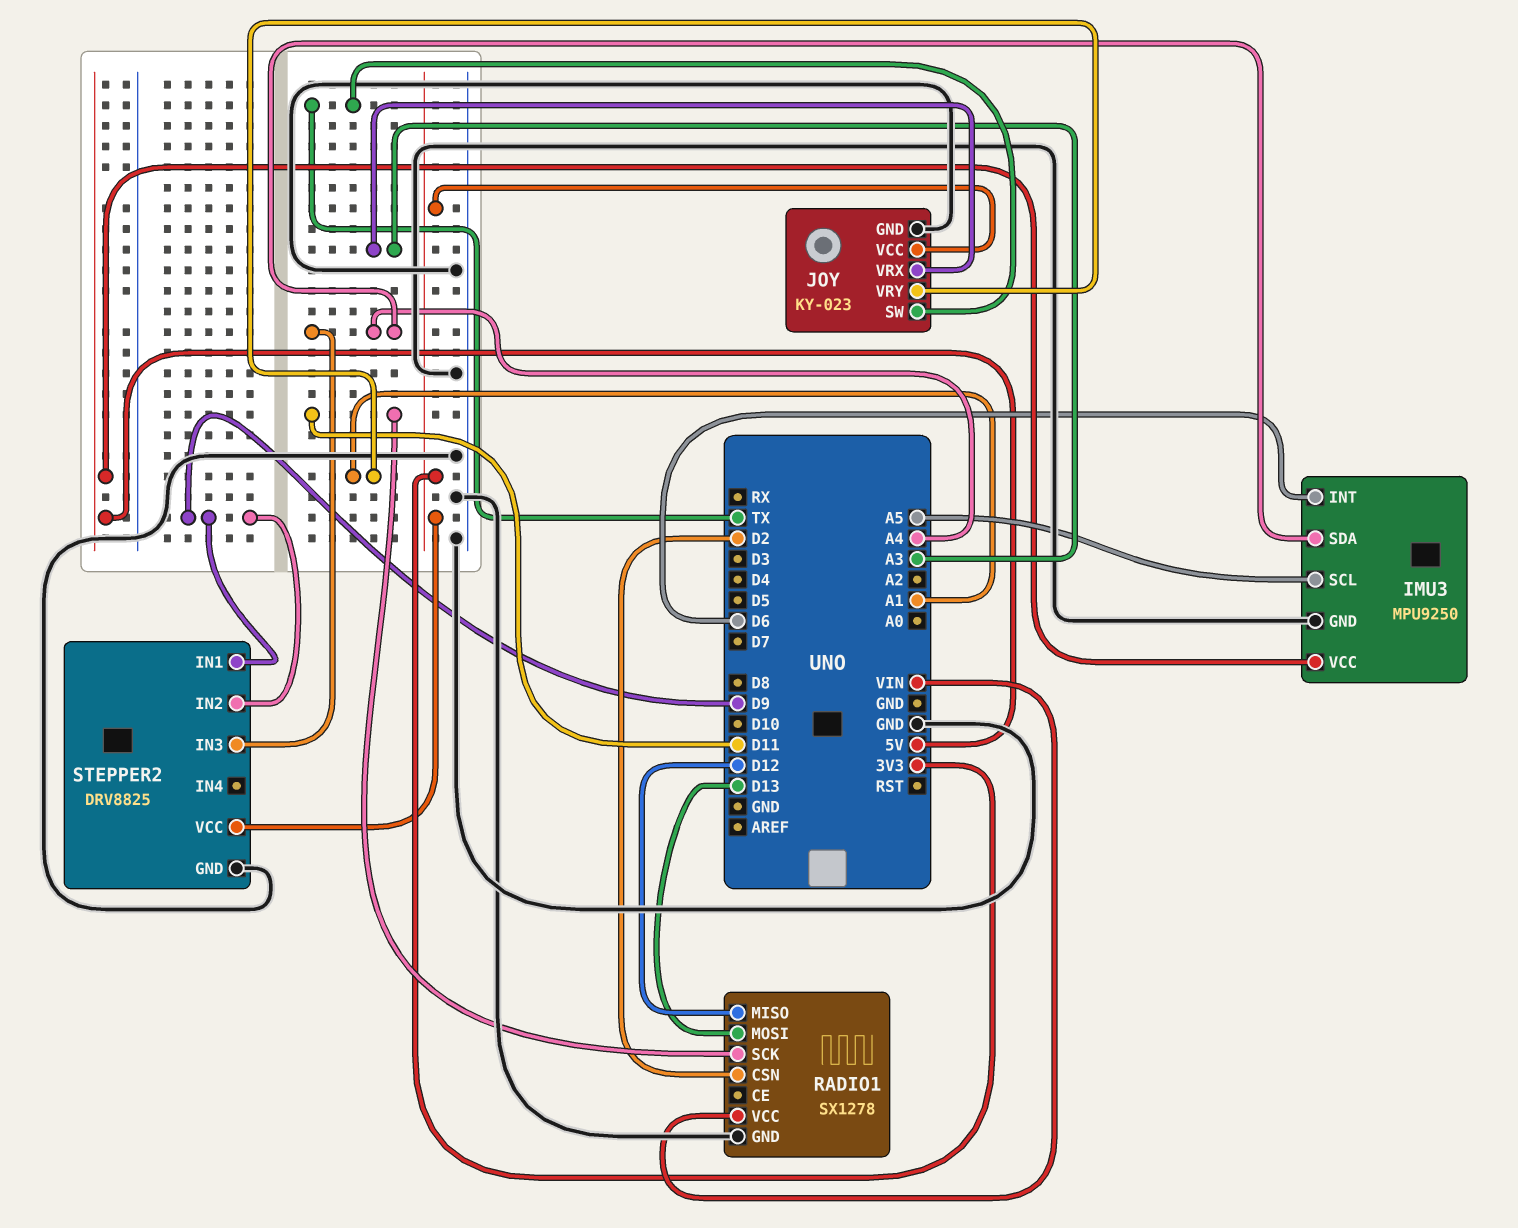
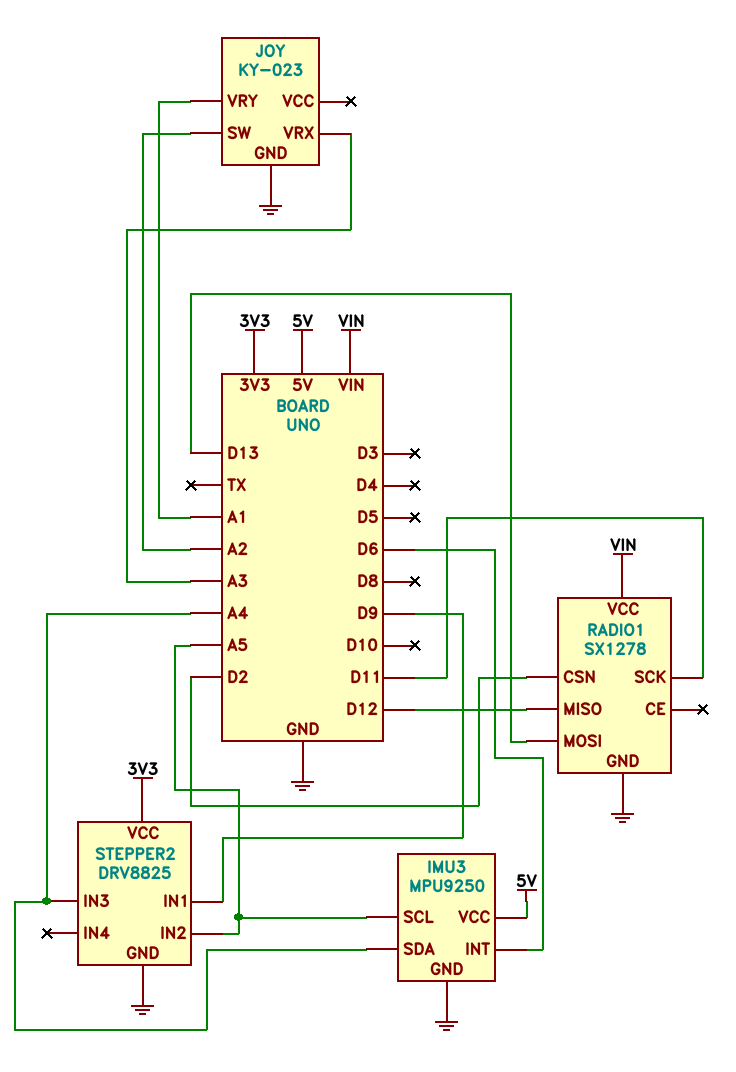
JOY pin SW: TX -> A2
JOY pin VCC: 3V3 -> none
STEPPER2 pin IN2: D9 -> A5

